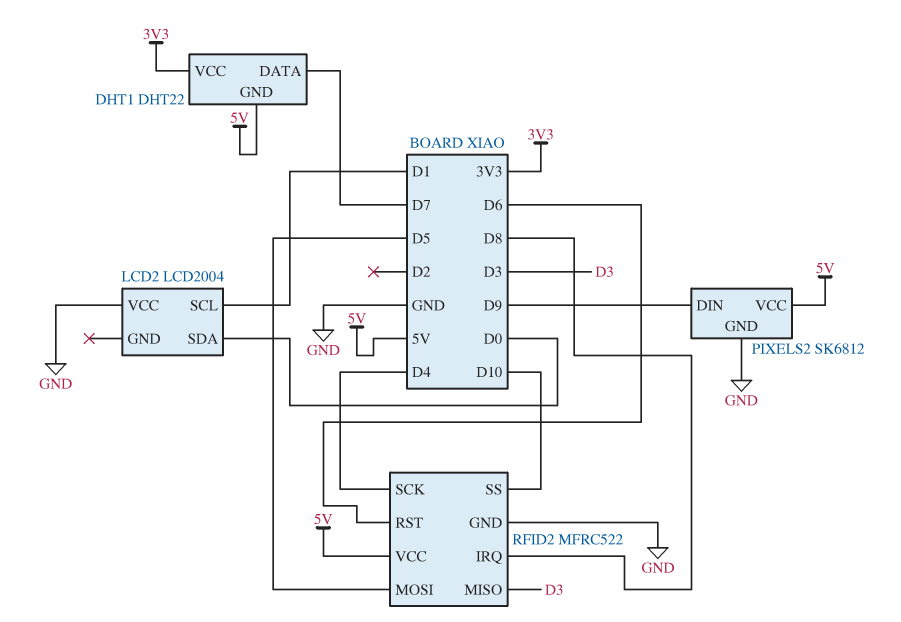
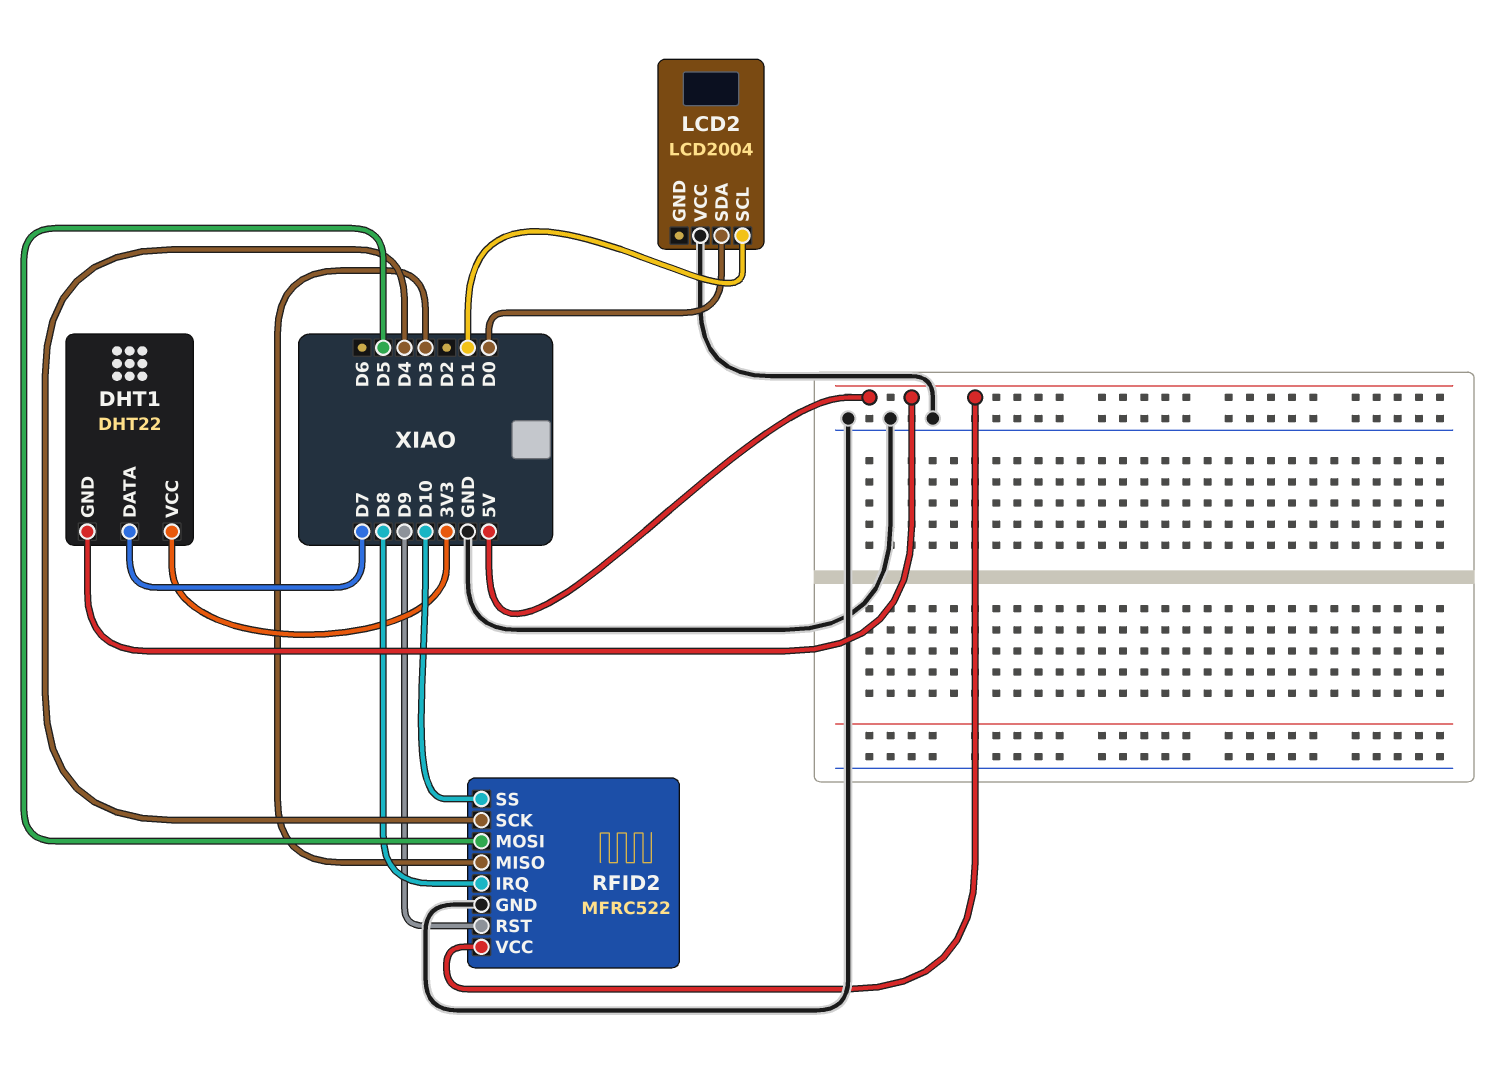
PIXELS2: SK6812 -> none
PIXELS2 pin DIN: D9 -> none
PIXELS2 pin GND: GND -> none
PIXELS2 pin VCC: 5V -> none
RFID2 pin RST: D6 -> D9

